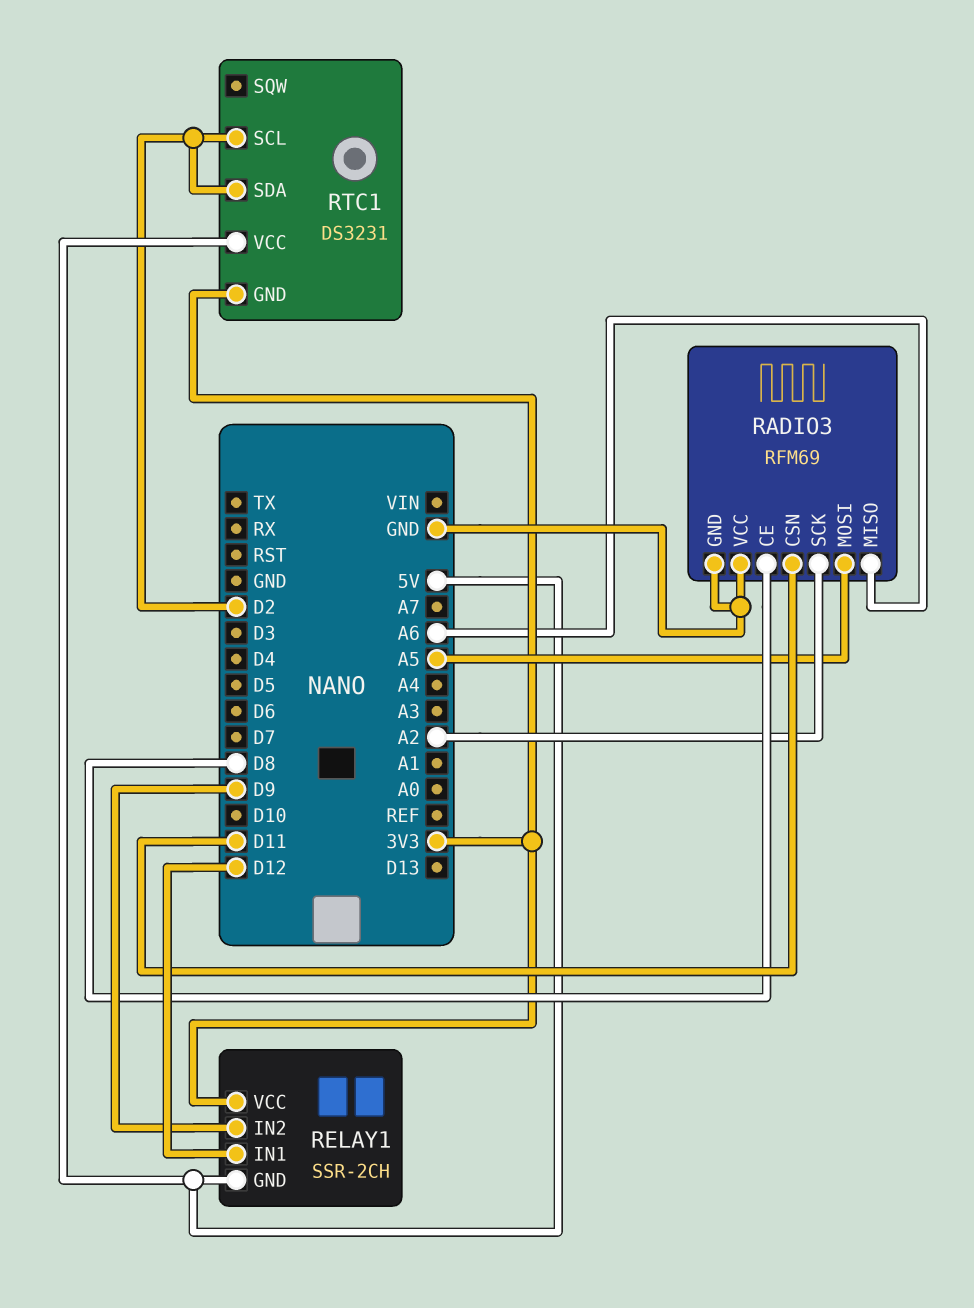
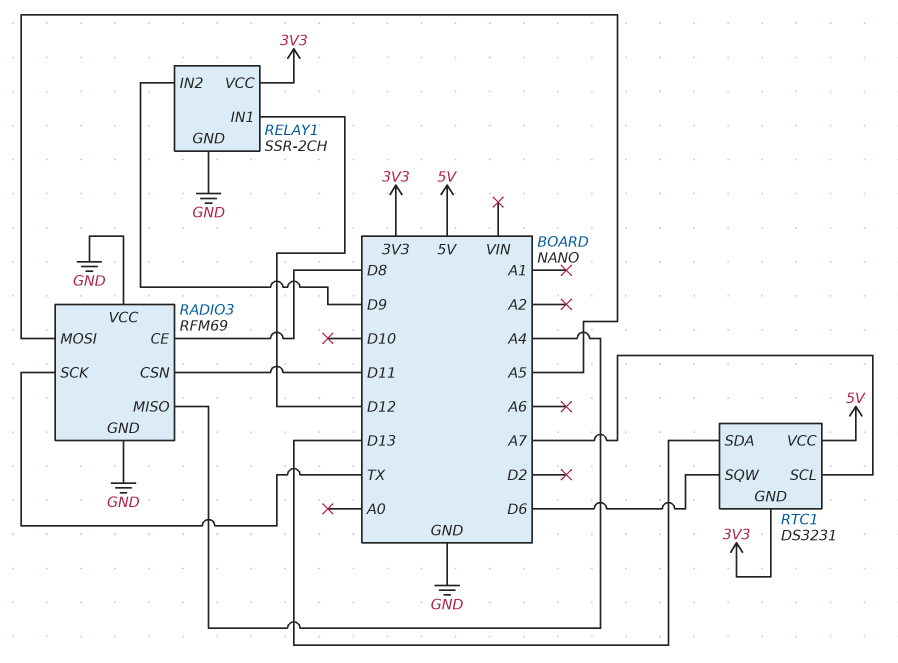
RADIO3 pin MISO: A6 -> A4
RADIO3 pin SCK: A2 -> TX
RELAY1 pin GND: 5V -> GND
RTC1 pin SCL: D2 -> A7
RTC1 pin SDA: D2 -> D13
RTC1 pin SQW: none -> D6

